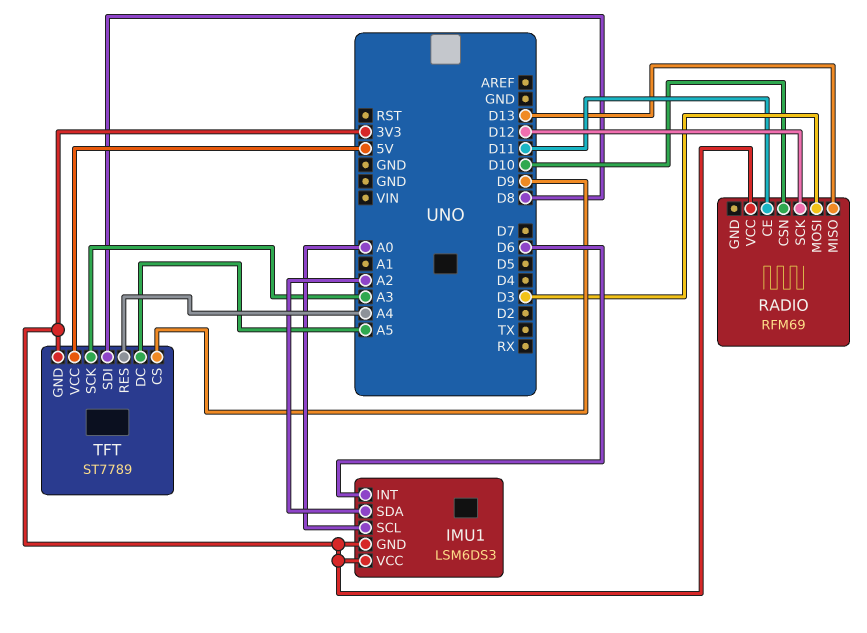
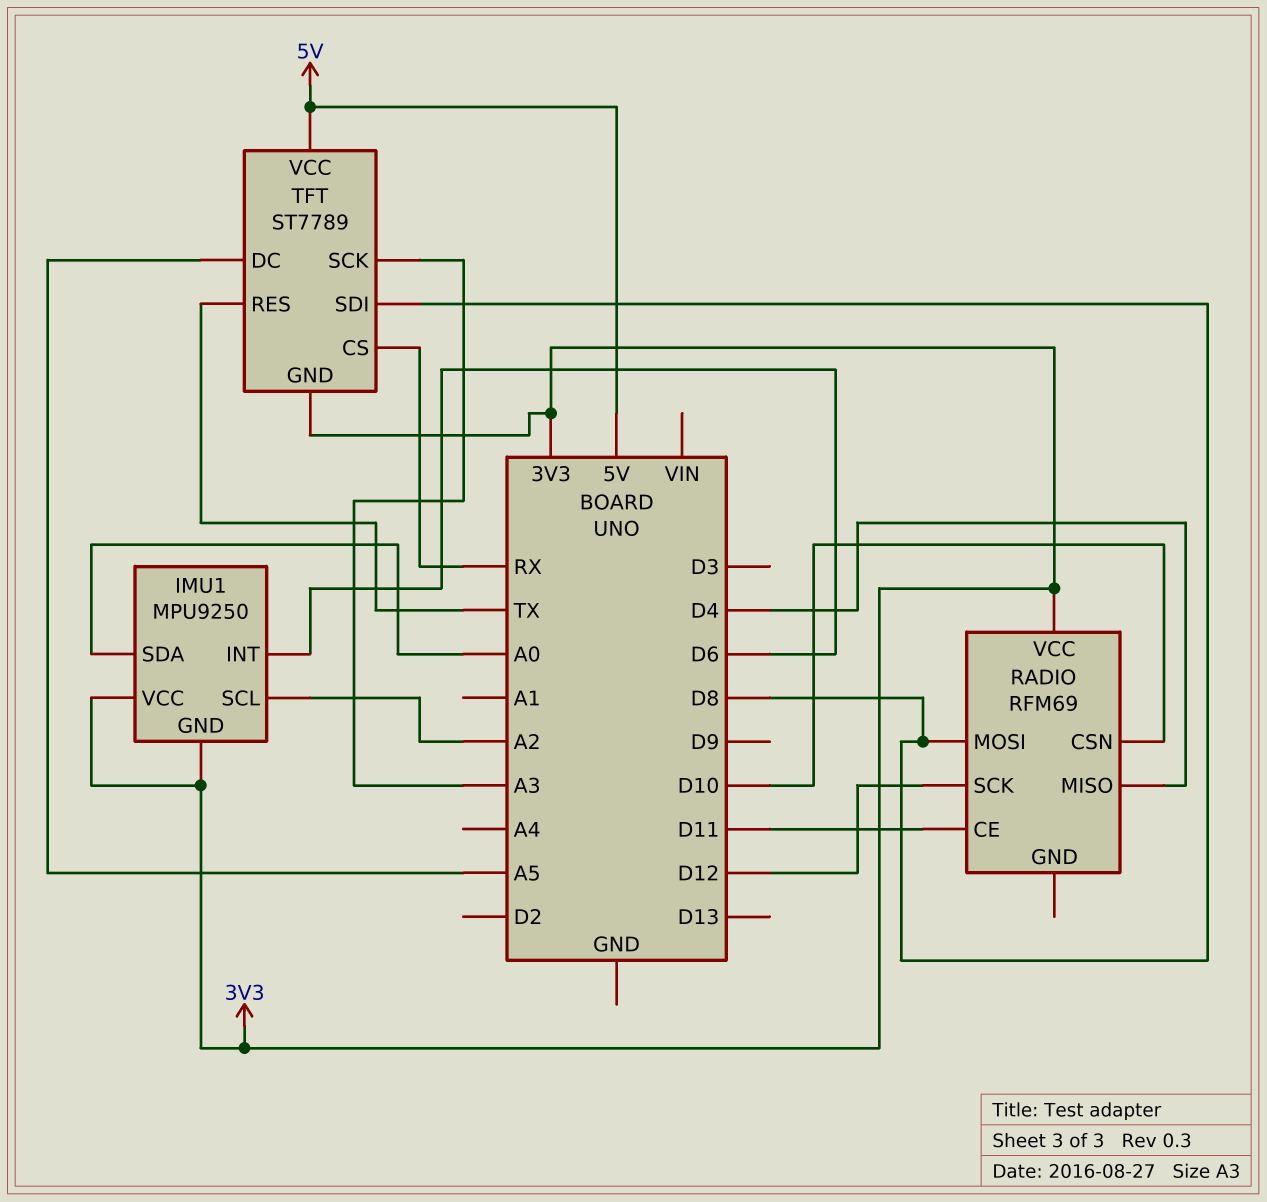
IMU1: LSM6DS3 -> MPU9250
IMU1 pin SCL: A0 -> A2
IMU1 pin SDA: A2 -> A0
RADIO pin MISO: D13 -> D4
RADIO pin MOSI: D3 -> D8
TFT pin CS: D9 -> RX
TFT pin RES: A4 -> TX

